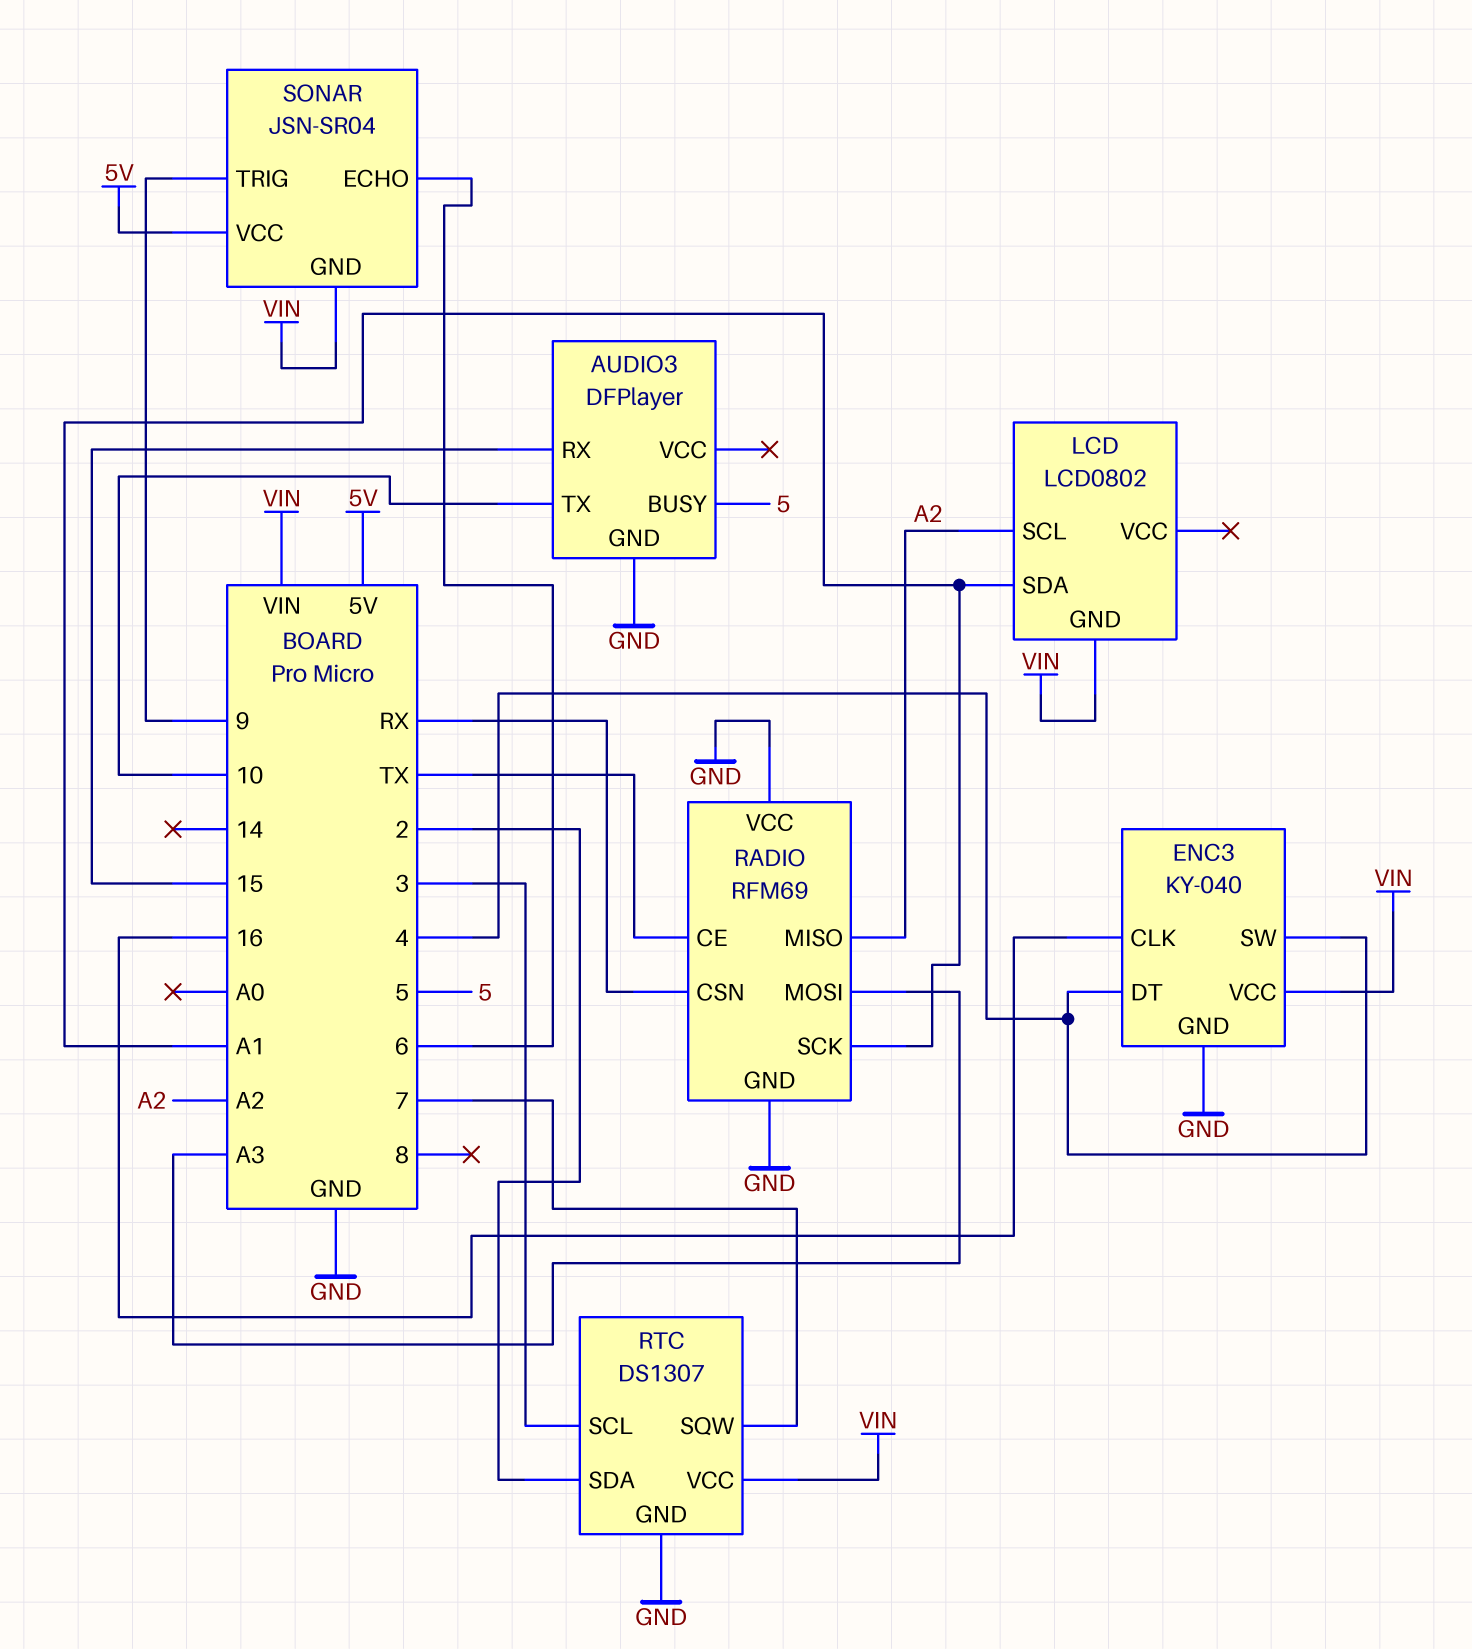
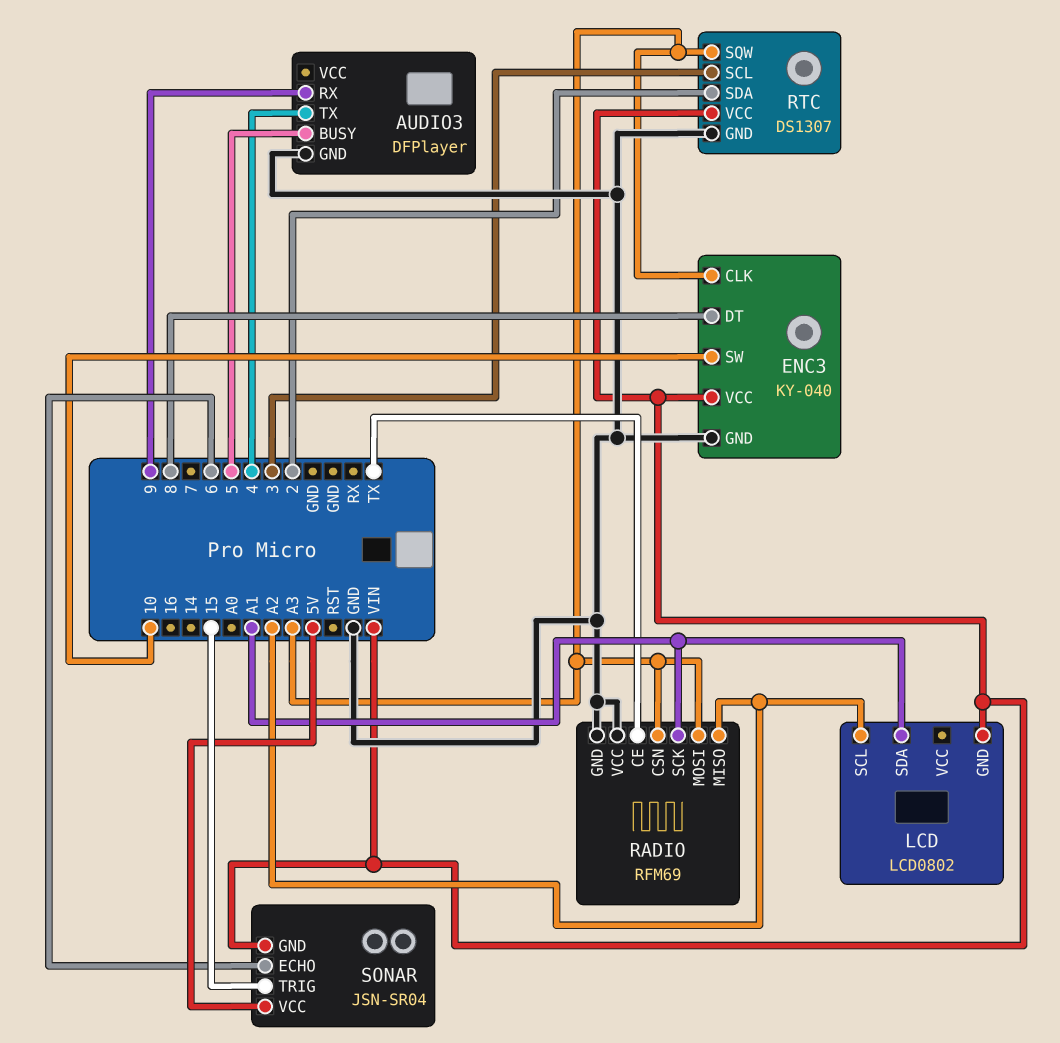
AUDIO3 pin RX: 15 -> 9
AUDIO3 pin TX: 10 -> 4
ENC3 pin CLK: 16 -> A3
ENC3 pin DT: 4 -> 8
ENC3 pin SW: 4 -> 10
RADIO pin CSN: RX -> A3
RTC pin SQW: 7 -> A3
SONAR pin TRIG: 9 -> 15

